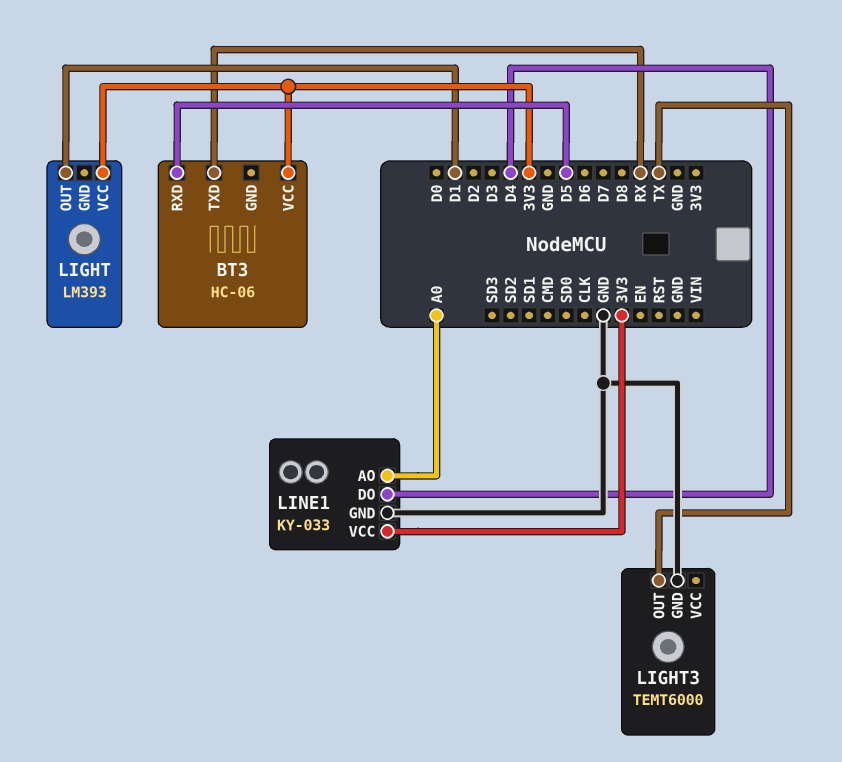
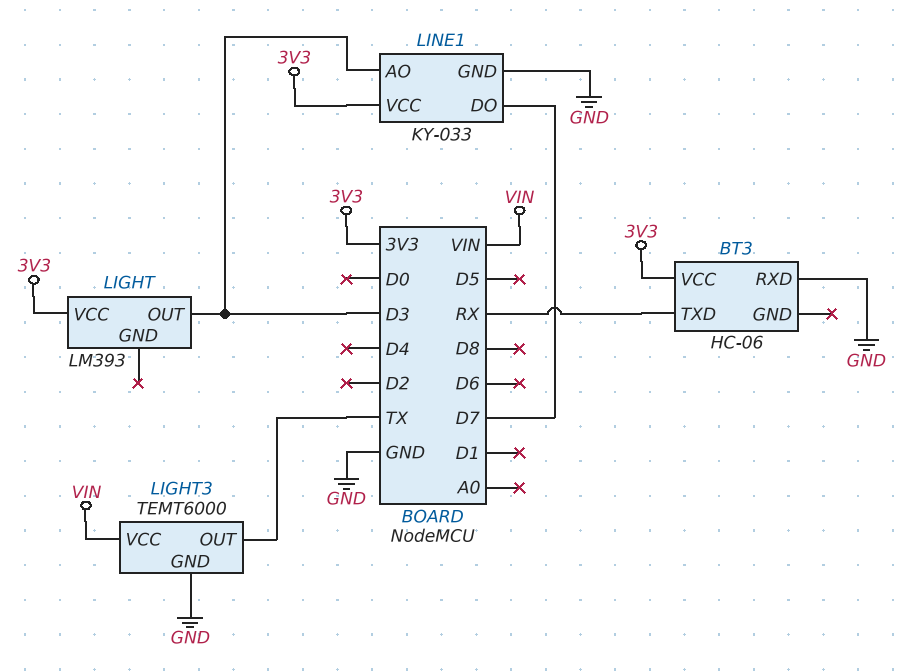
BT3 pin RXD: D5 -> GND
LIGHT pin OUT: D1 -> D3
LIGHT3 pin VCC: none -> VIN
LINE1 pin AO: A0 -> D3
LINE1 pin DO: D4 -> D7

